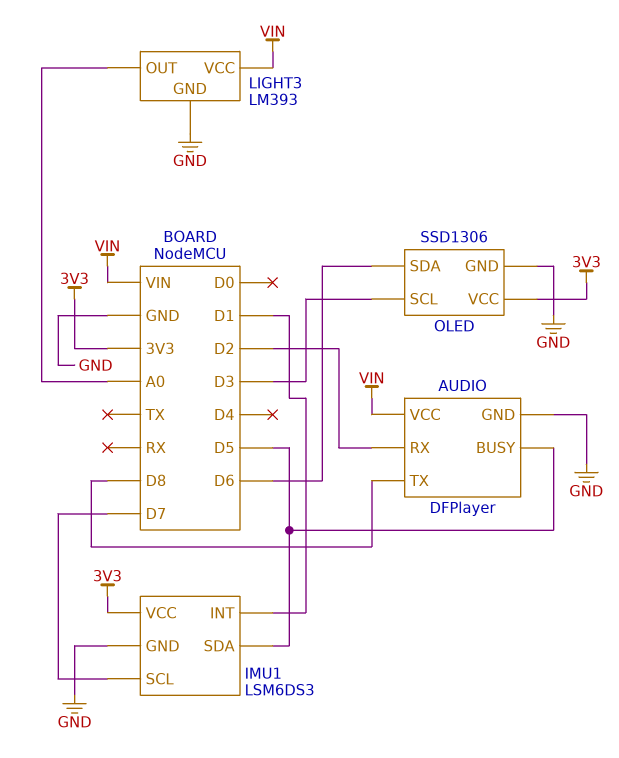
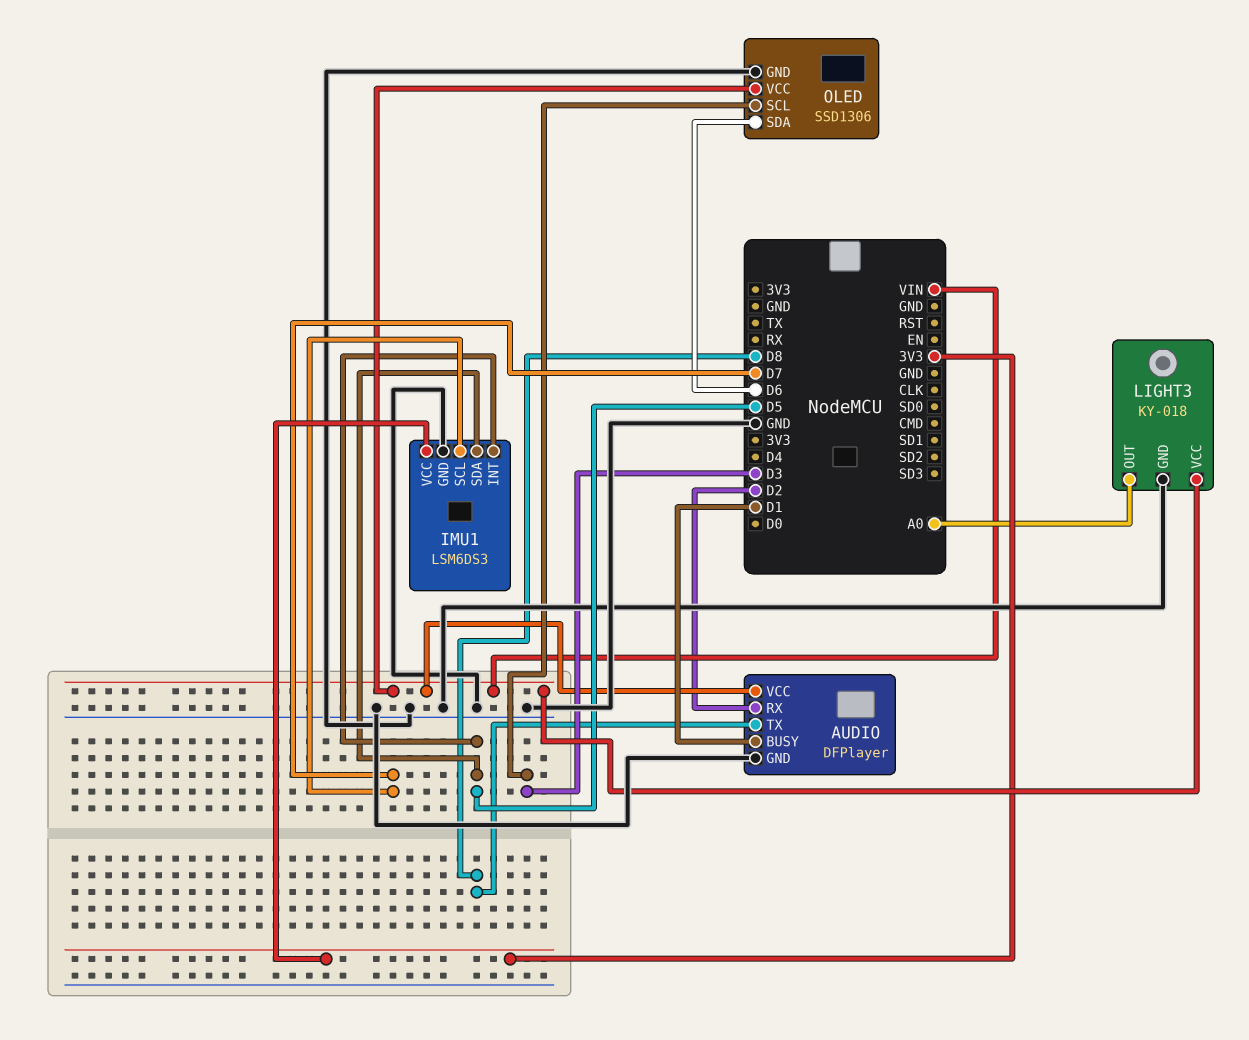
AUDIO pin BUSY: D5 -> D1
IMU1 pin INT: D1 -> D5
LIGHT3: LM393 -> KY-018
OLED pin VCC: 3V3 -> VIN

